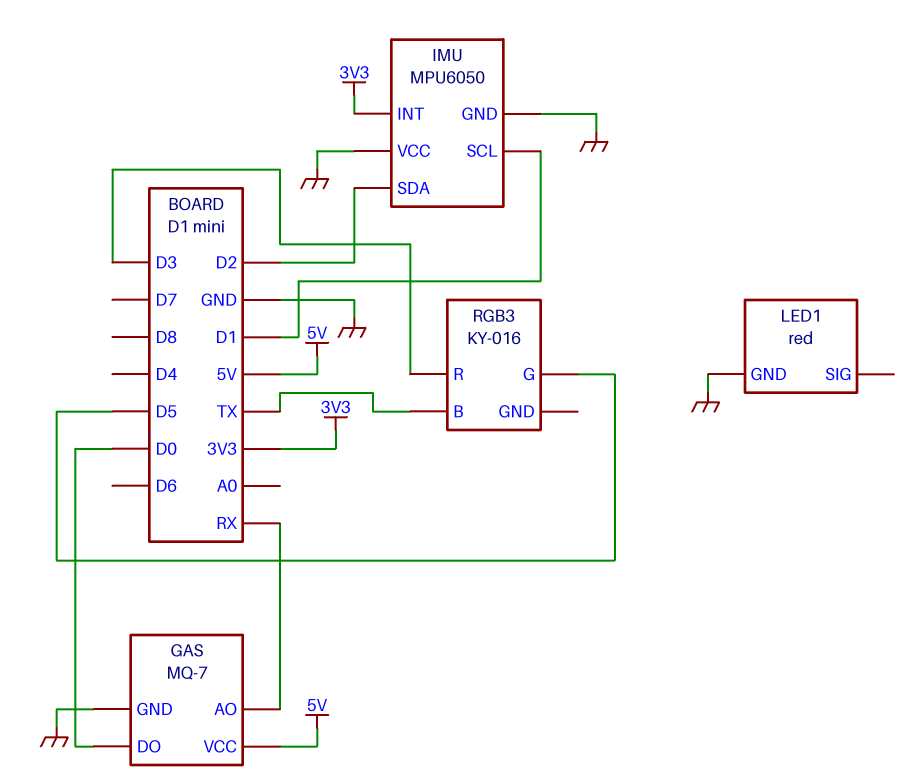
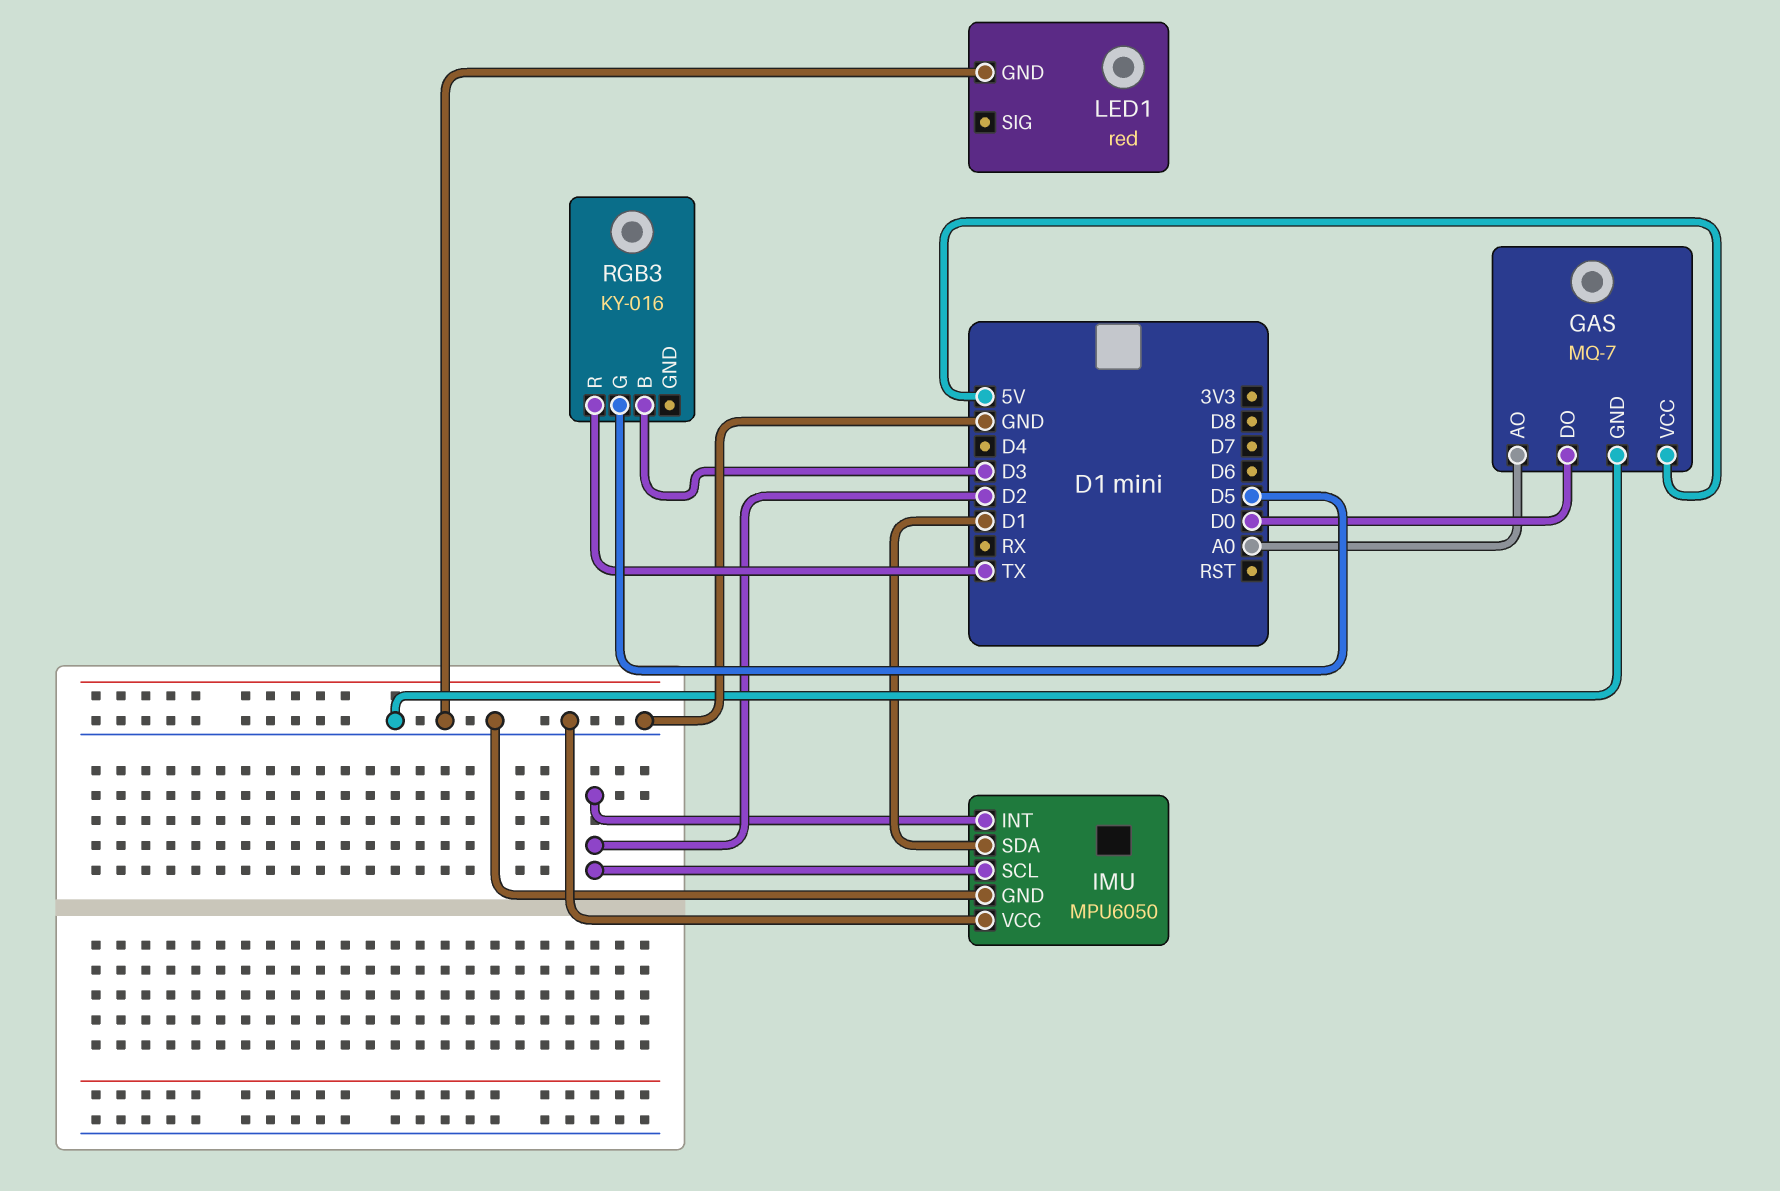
GAS pin AO: RX -> A0
IMU pin INT: 3V3 -> D2
IMU pin SCL: D1 -> D2
IMU pin SDA: D2 -> D1
RGB3 pin B: TX -> D3
RGB3 pin R: D3 -> TX

